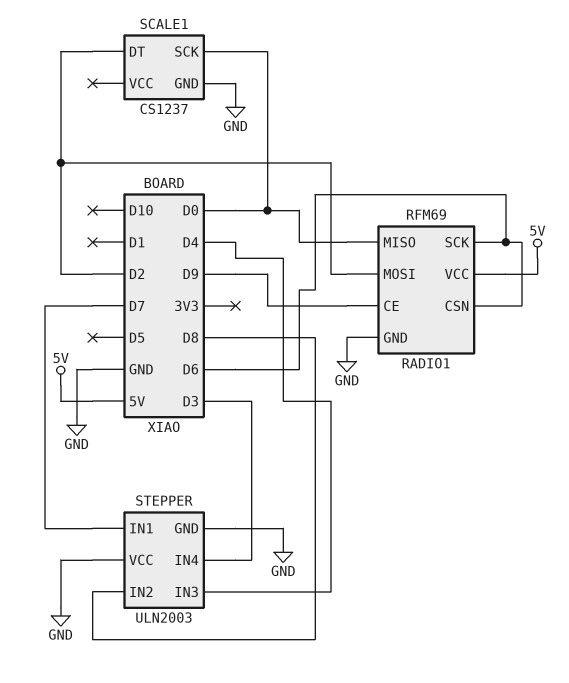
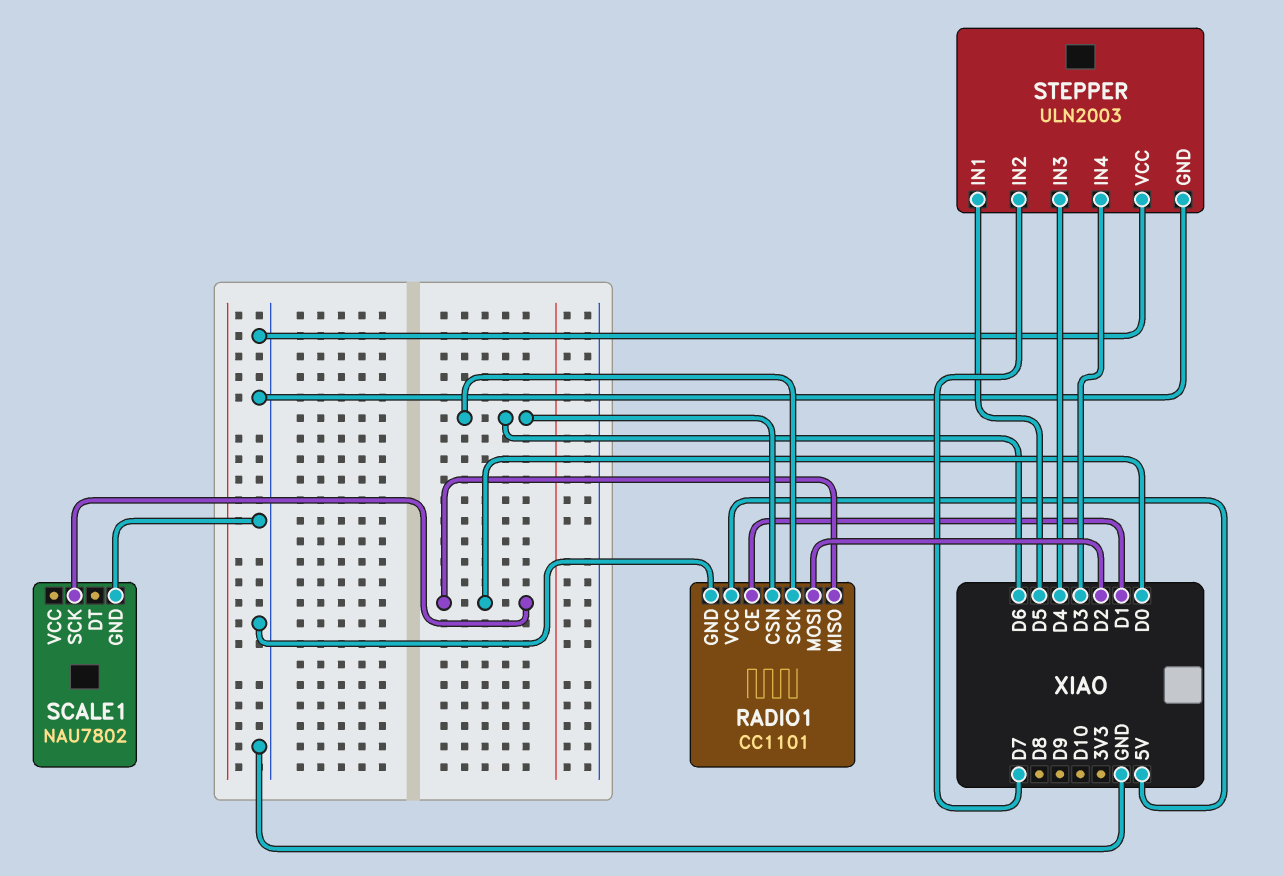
RADIO1: RFM69 -> CC1101
RADIO1 pin CE: D9 -> D1
SCALE1: CS1237 -> NAU7802
SCALE1 pin DT: D2 -> none
STEPPER pin IN1: D7 -> D5
STEPPER pin IN2: D8 -> D7

